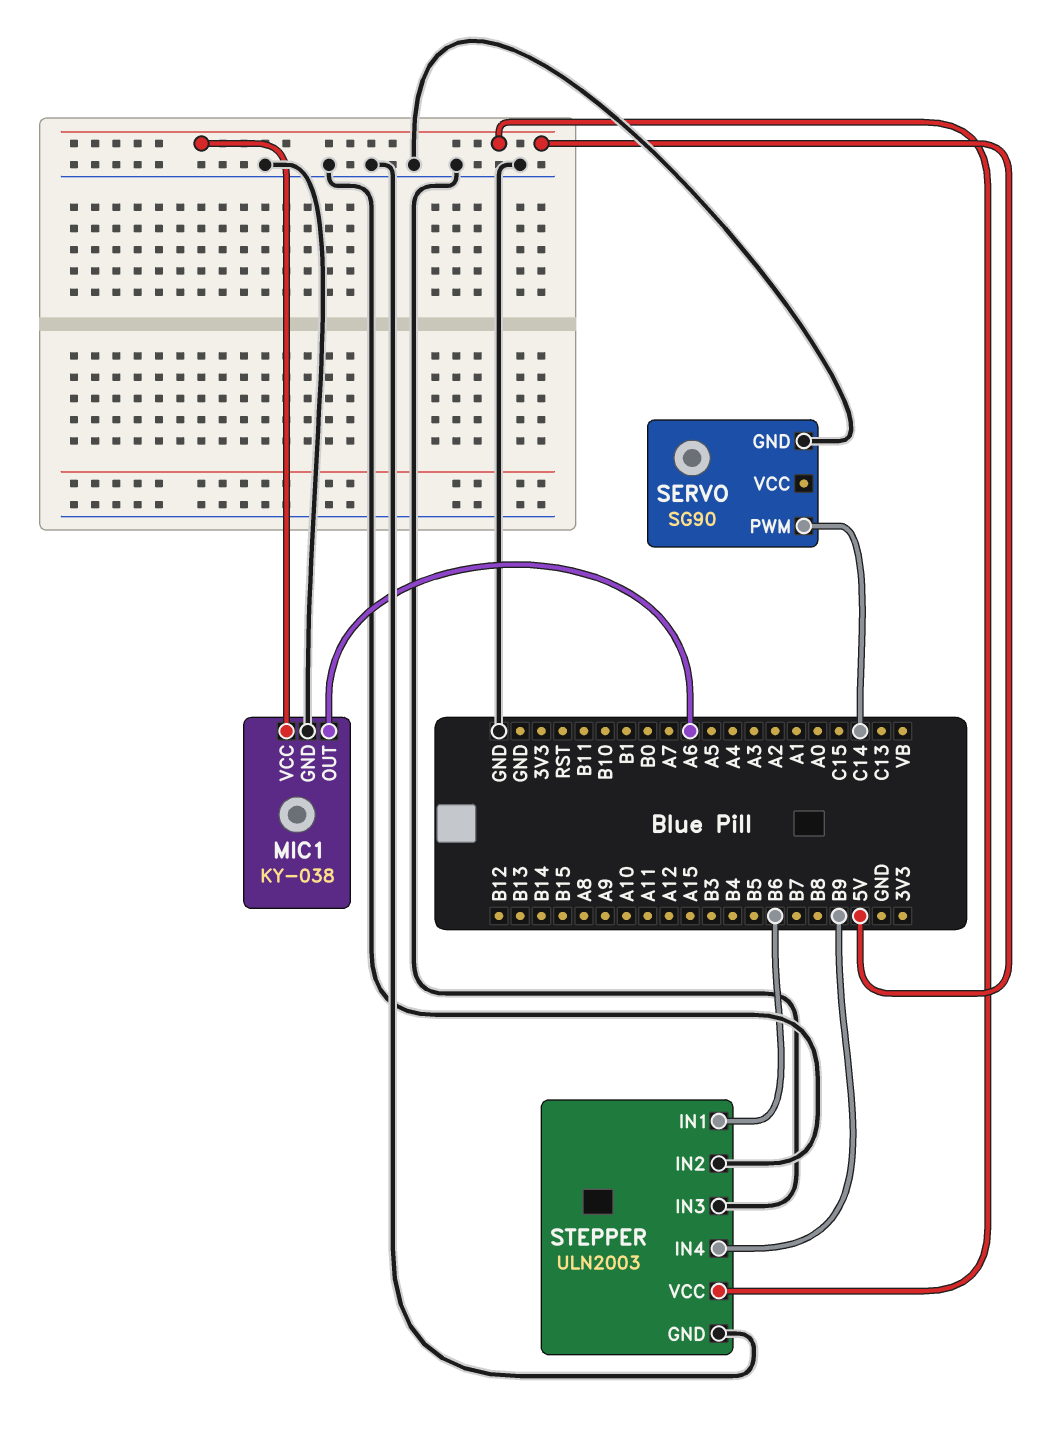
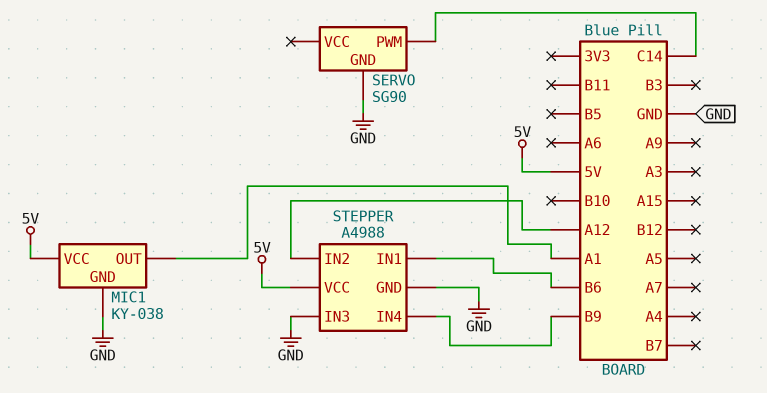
MIC1 pin OUT: A6 -> A1
STEPPER: ULN2003 -> A4988
STEPPER pin IN2: GND -> A12

